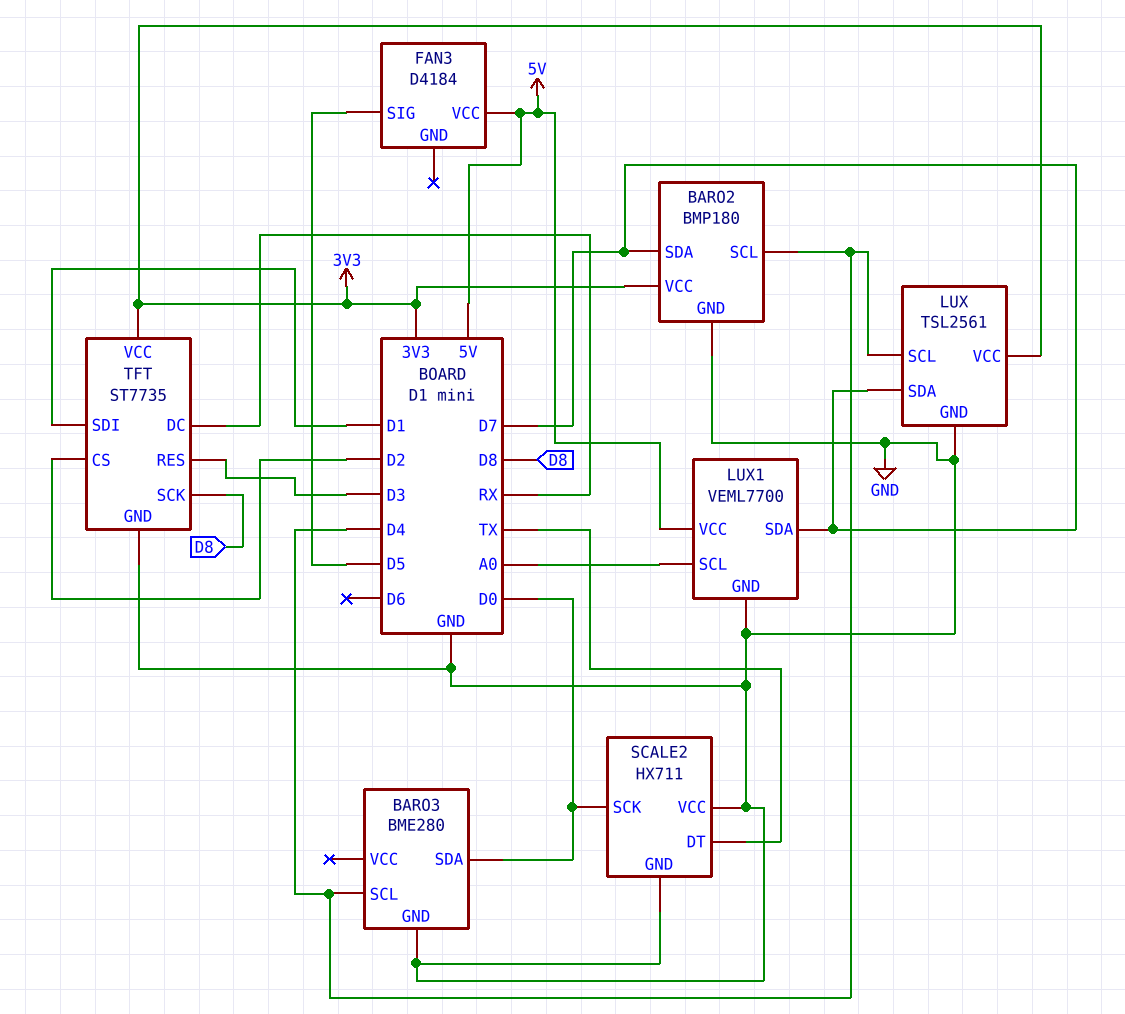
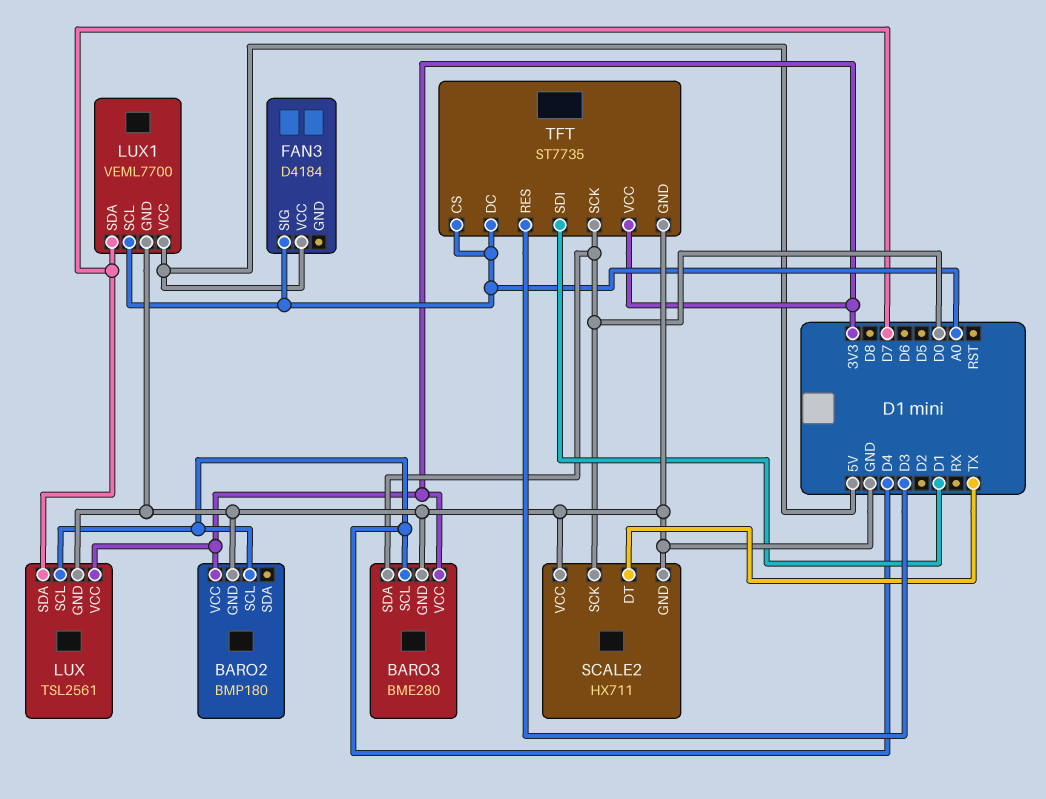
BARO2 pin SDA: D7 -> none
BARO3 pin VCC: none -> 3V3
FAN3 pin SIG: D5 -> A0
TFT pin CS: D2 -> A0
TFT pin DC: RX -> A0
TFT pin SCK: D8 -> D0

